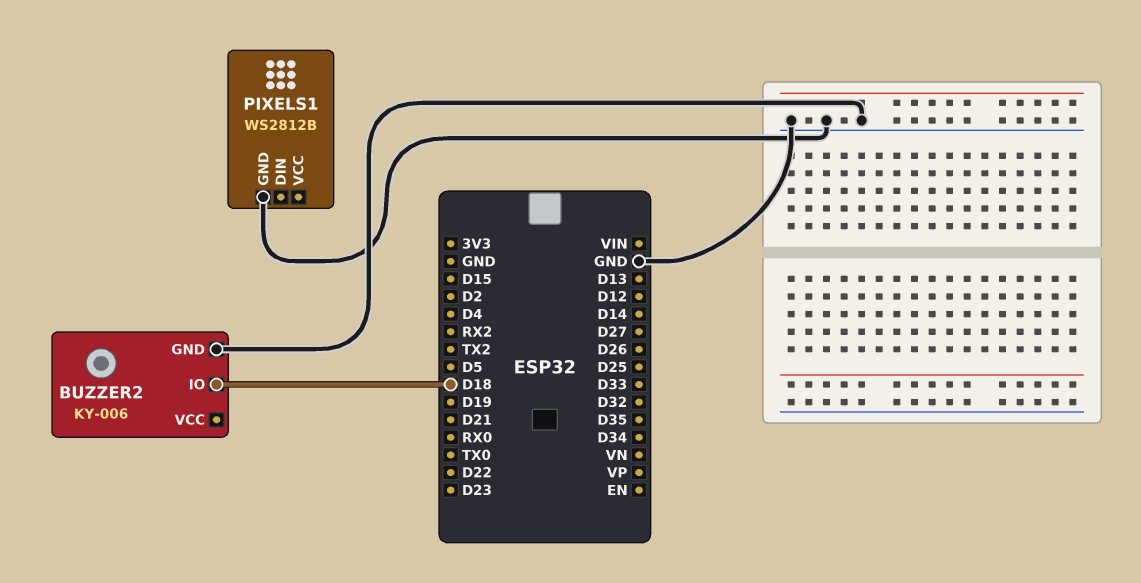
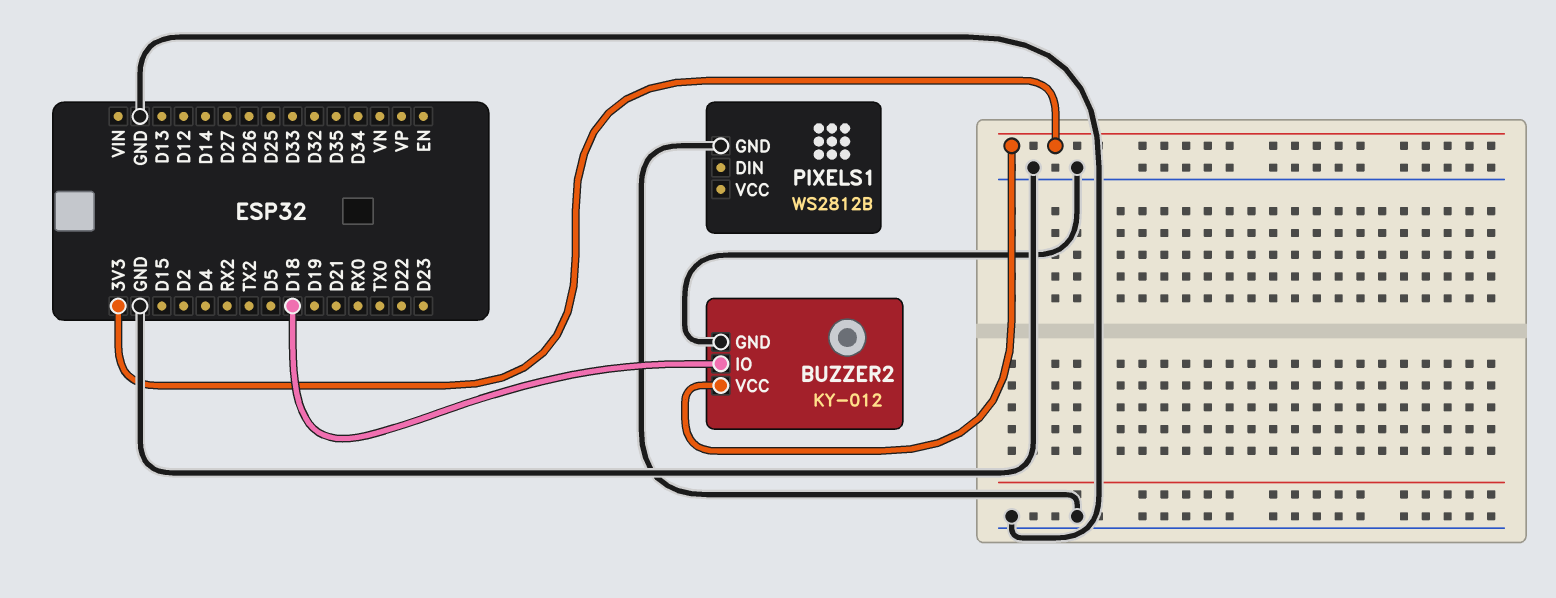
BUZZER2: KY-006 -> KY-012
BUZZER2 pin VCC: none -> 3V3

